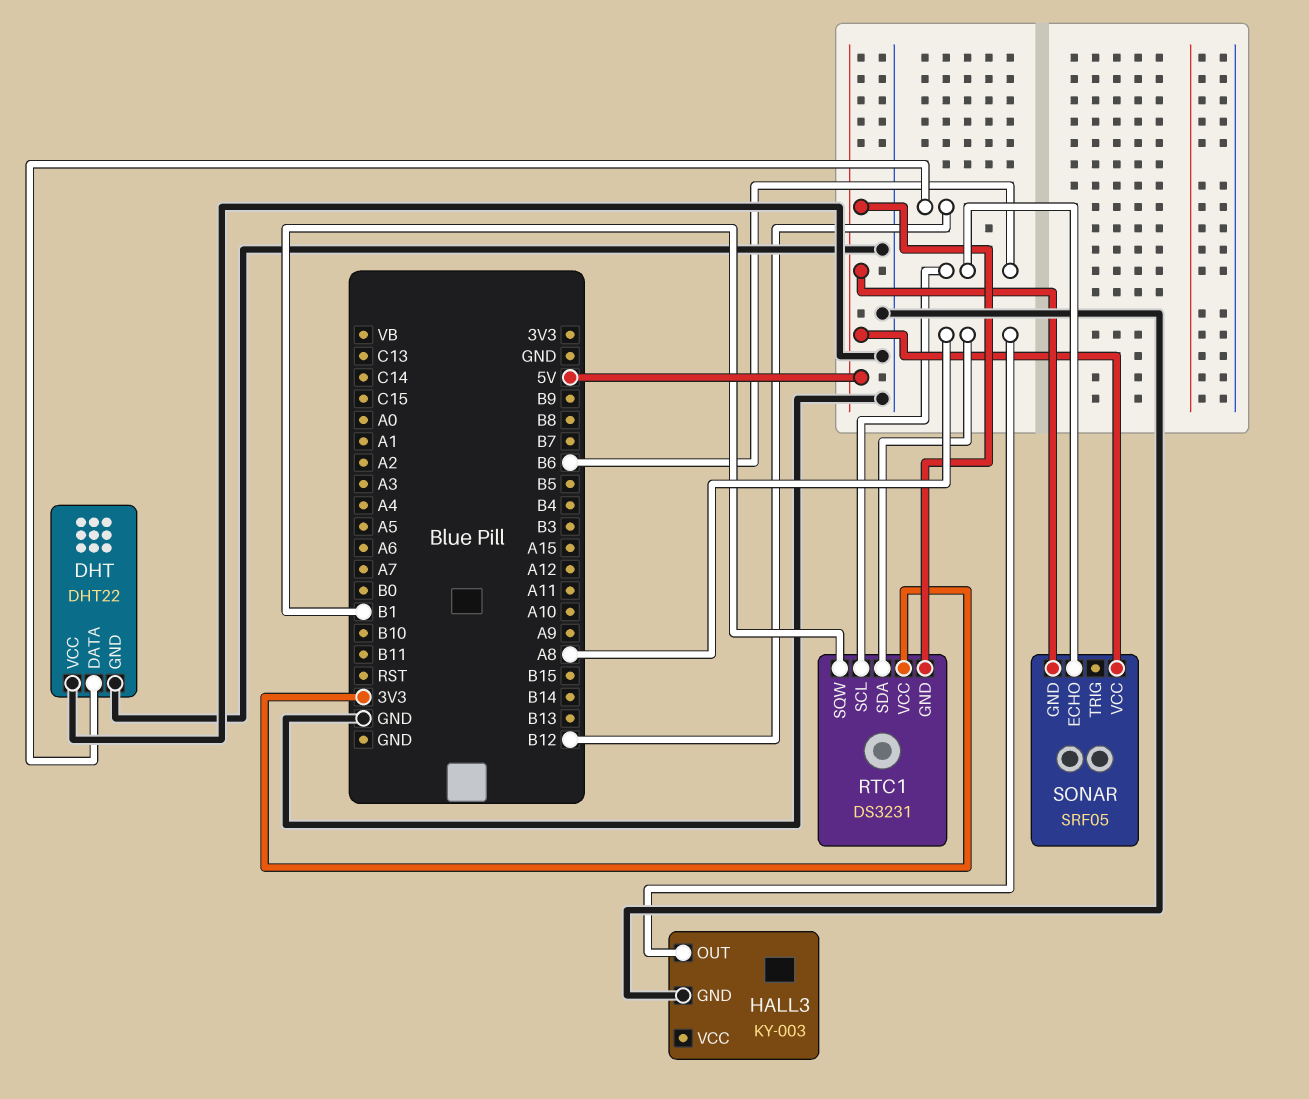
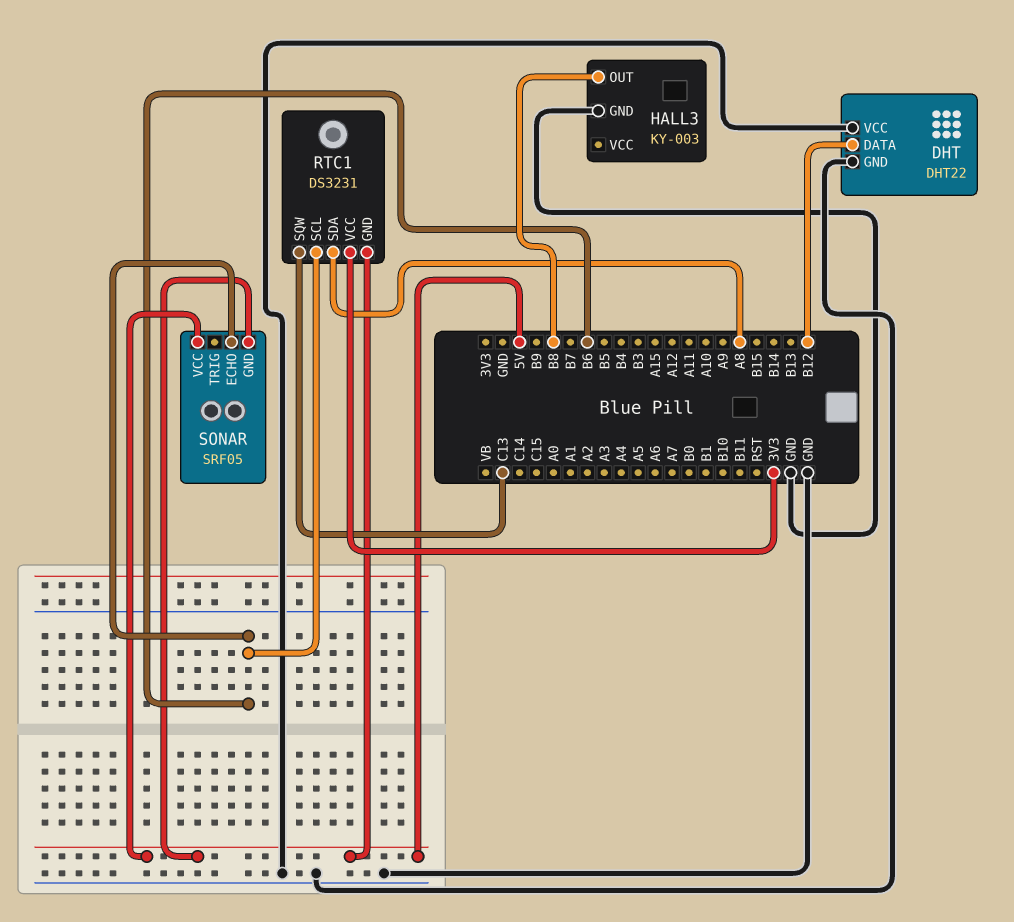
HALL3 pin OUT: A8 -> B8
RTC1 pin SQW: B1 -> C13

